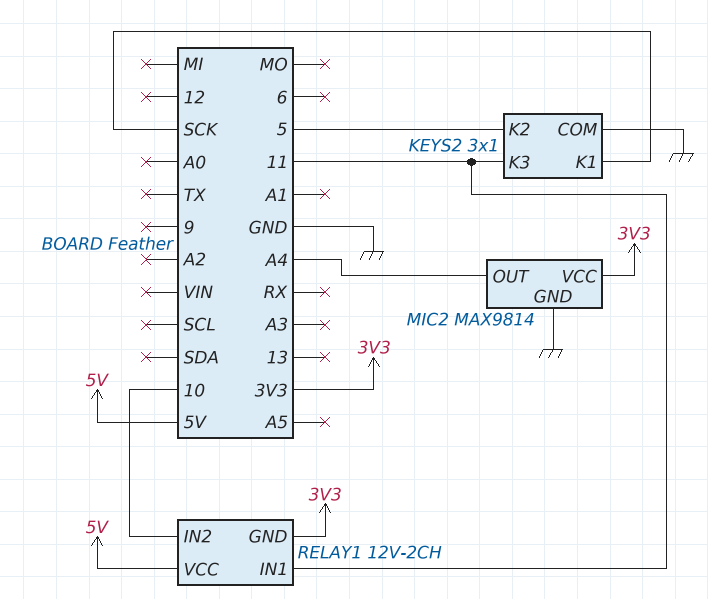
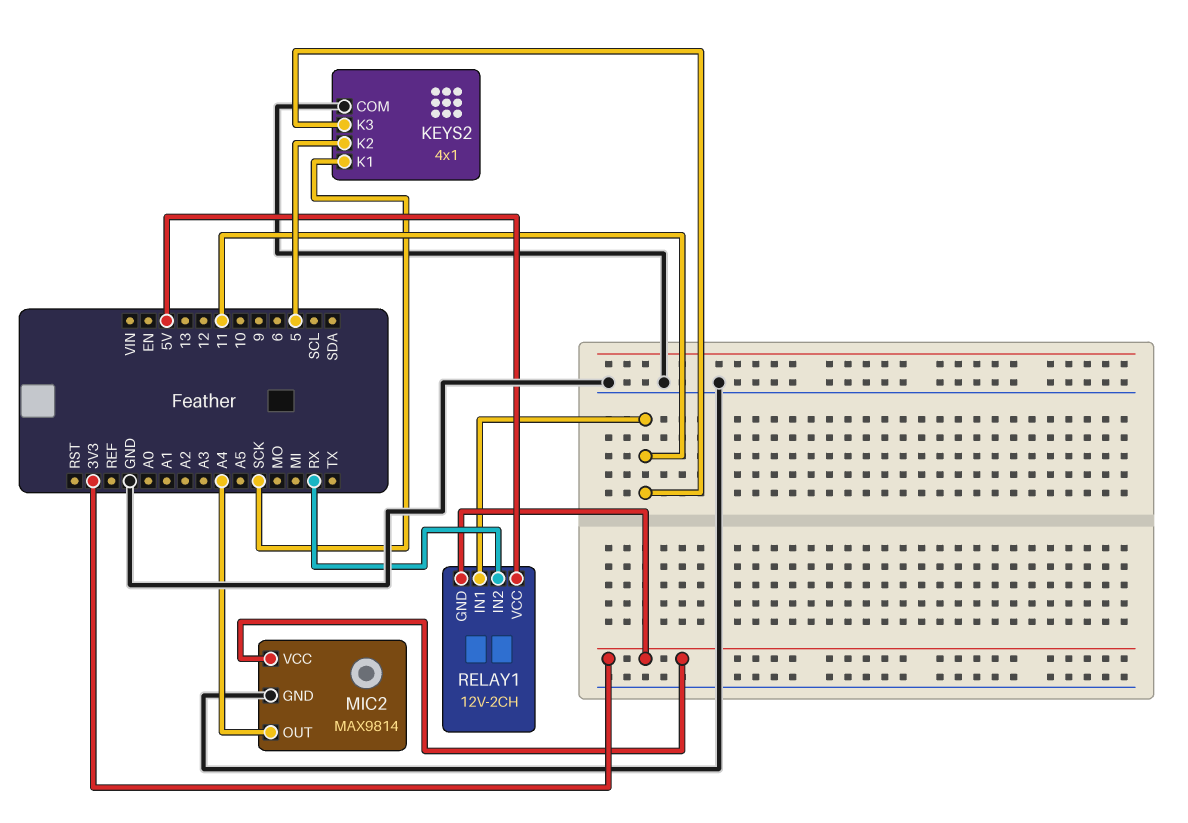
KEYS2: 3x1 -> 4x1
RELAY1 pin IN2: 10 -> RX

